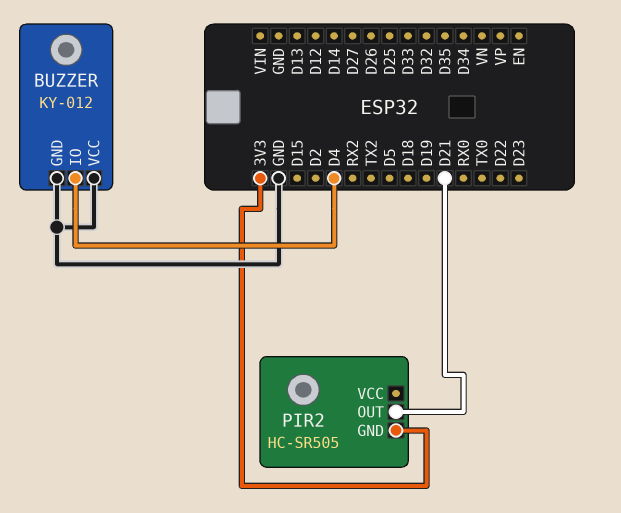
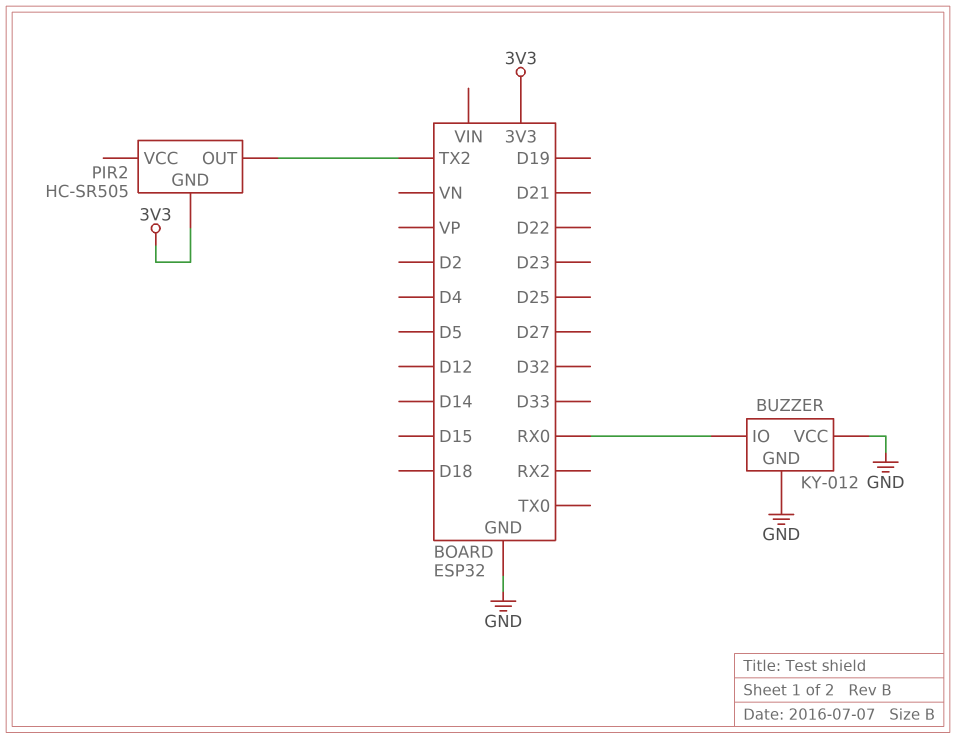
BUZZER pin IO: D4 -> RX0
PIR2 pin OUT: D21 -> TX2

